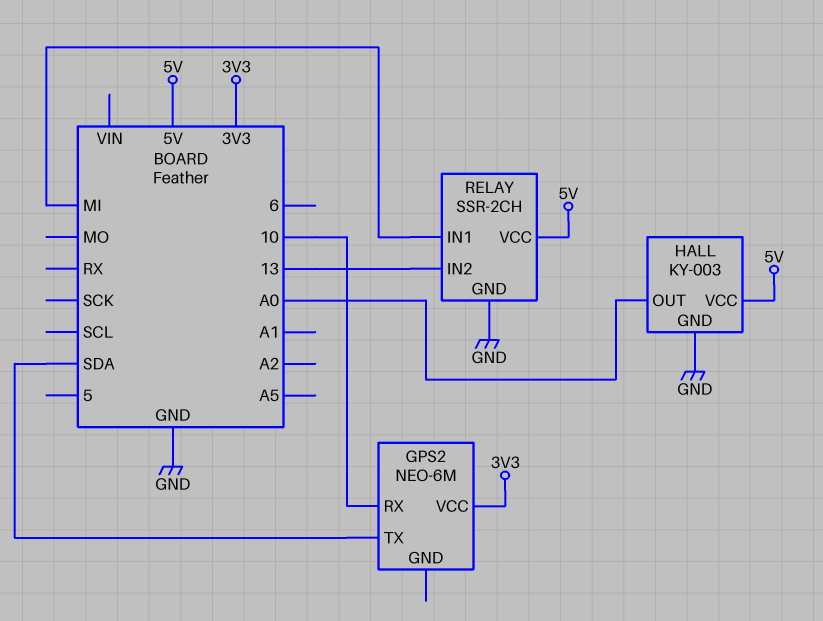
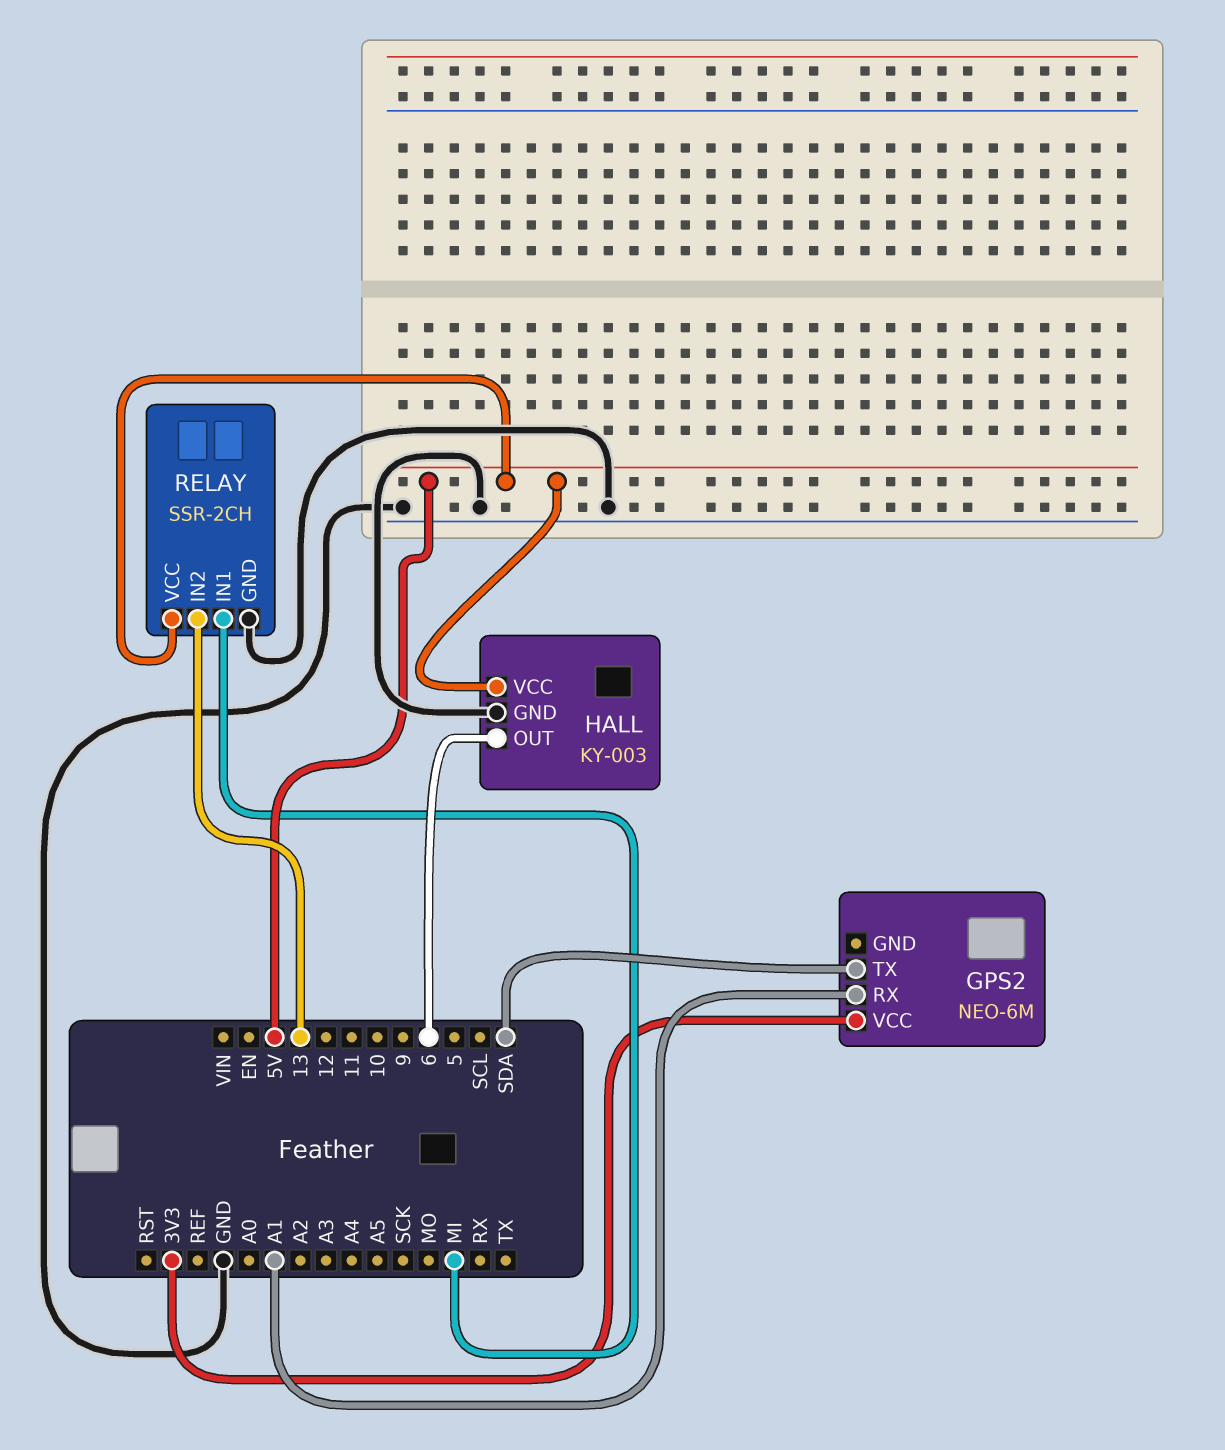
GPS2 pin RX: 10 -> A1
HALL pin OUT: A0 -> 6

